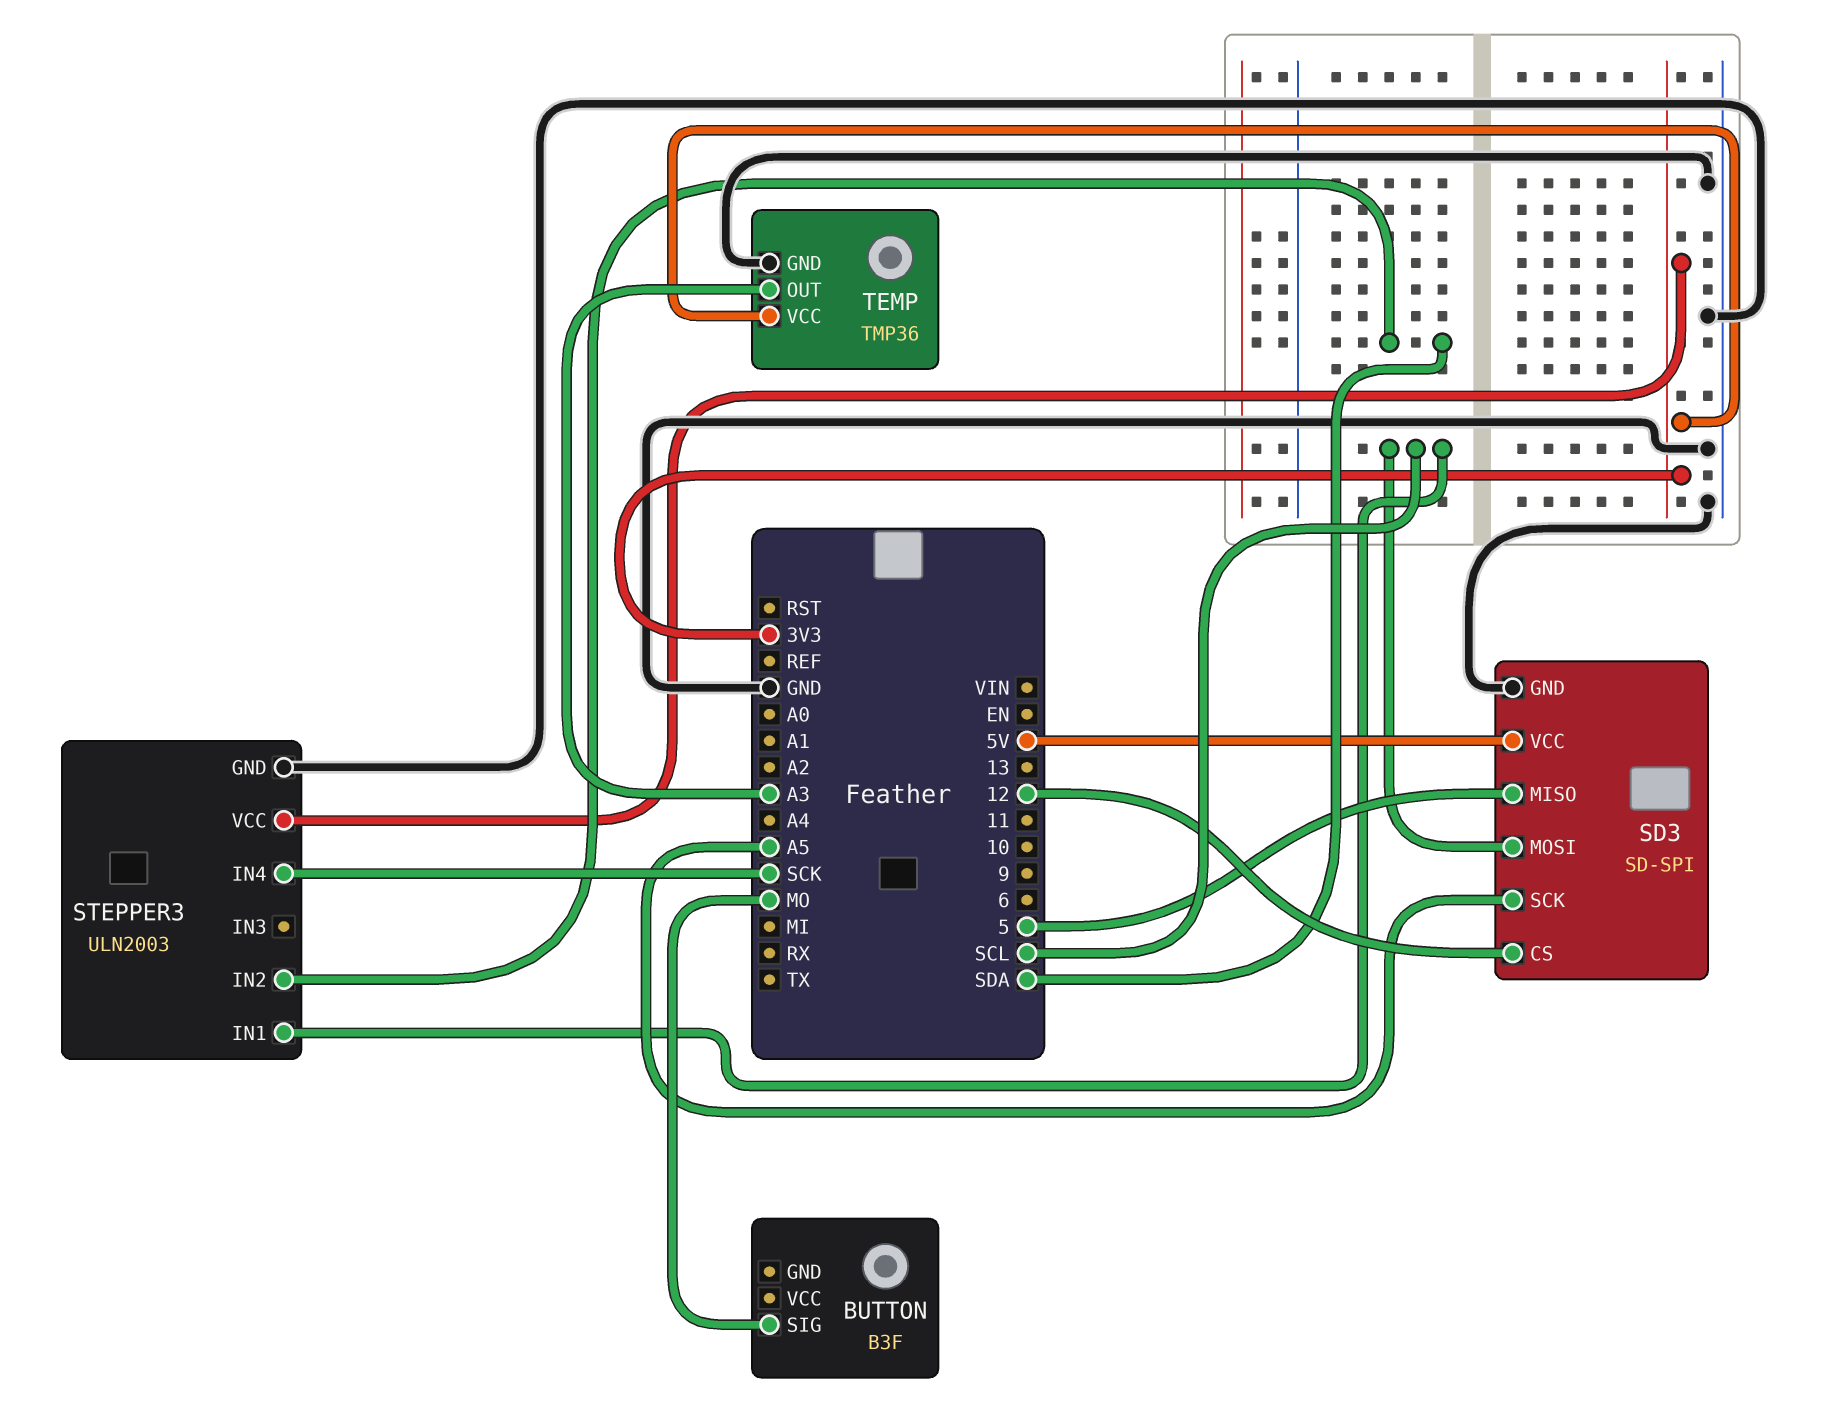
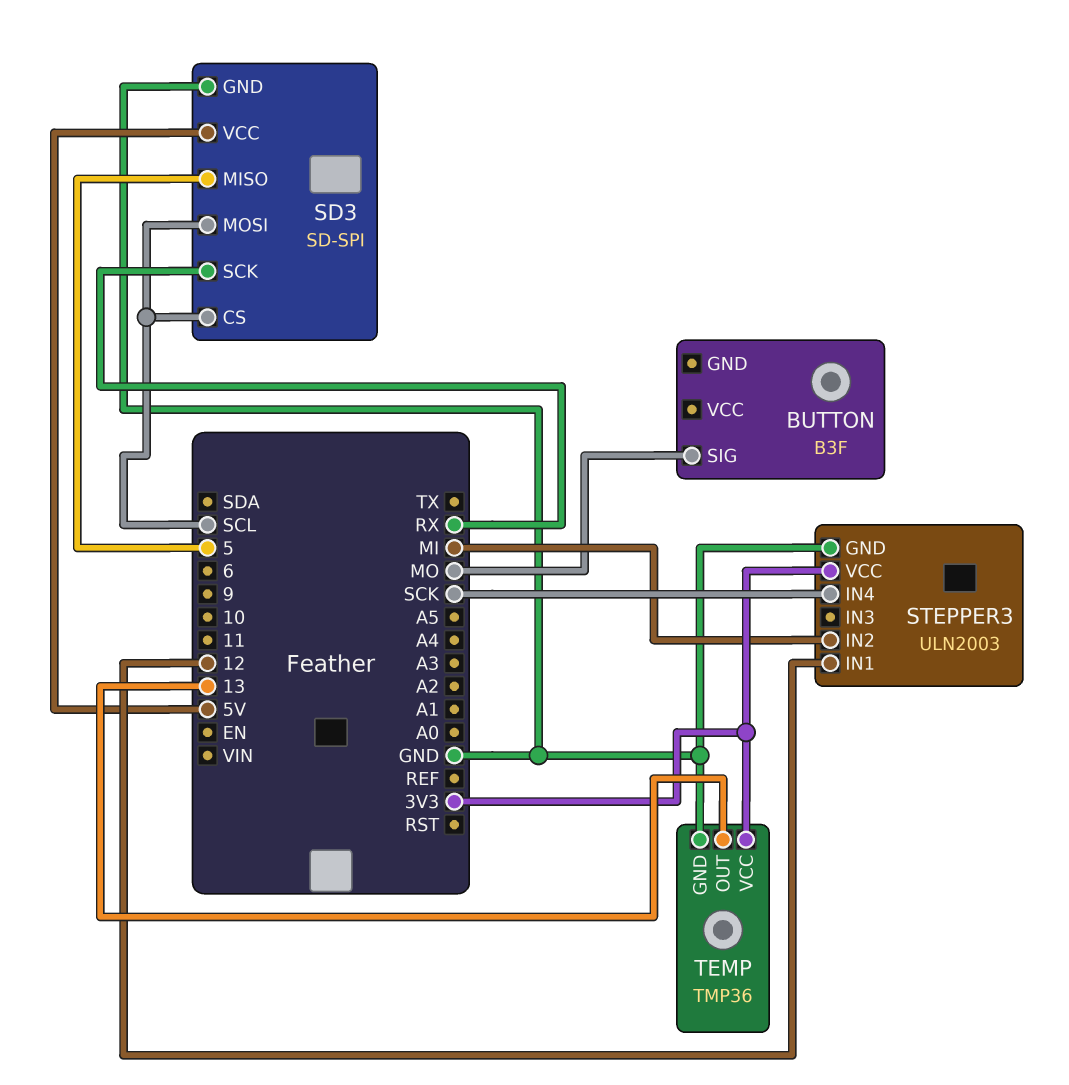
SD3 pin CS: 12 -> SCL
SD3 pin SCK: A5 -> RX
STEPPER3 pin IN1: SCL -> 12
STEPPER3 pin IN2: SDA -> MI
TEMP pin OUT: A3 -> 13

